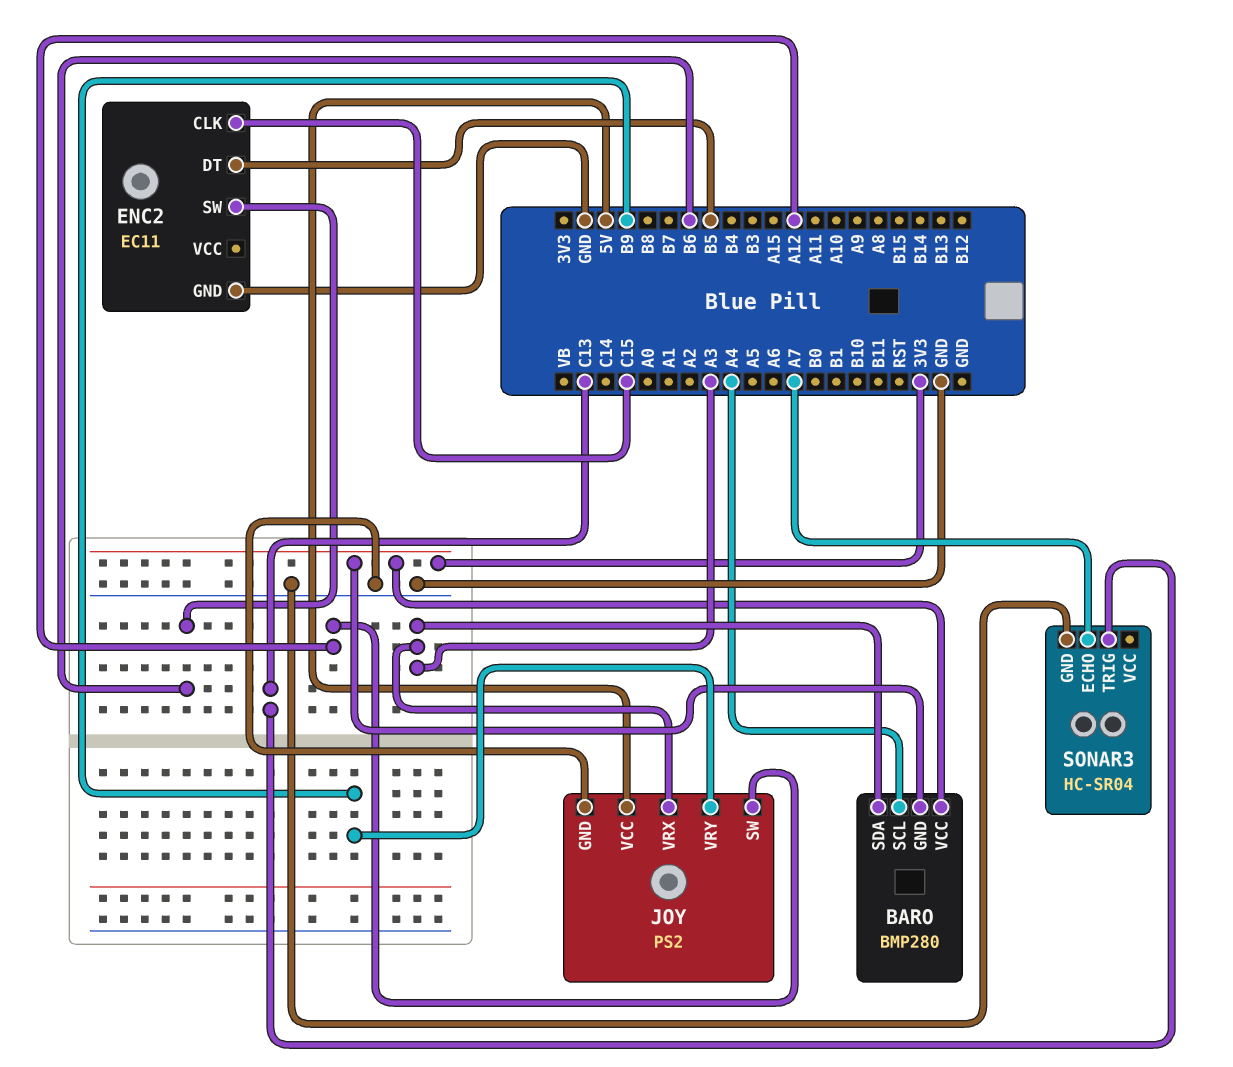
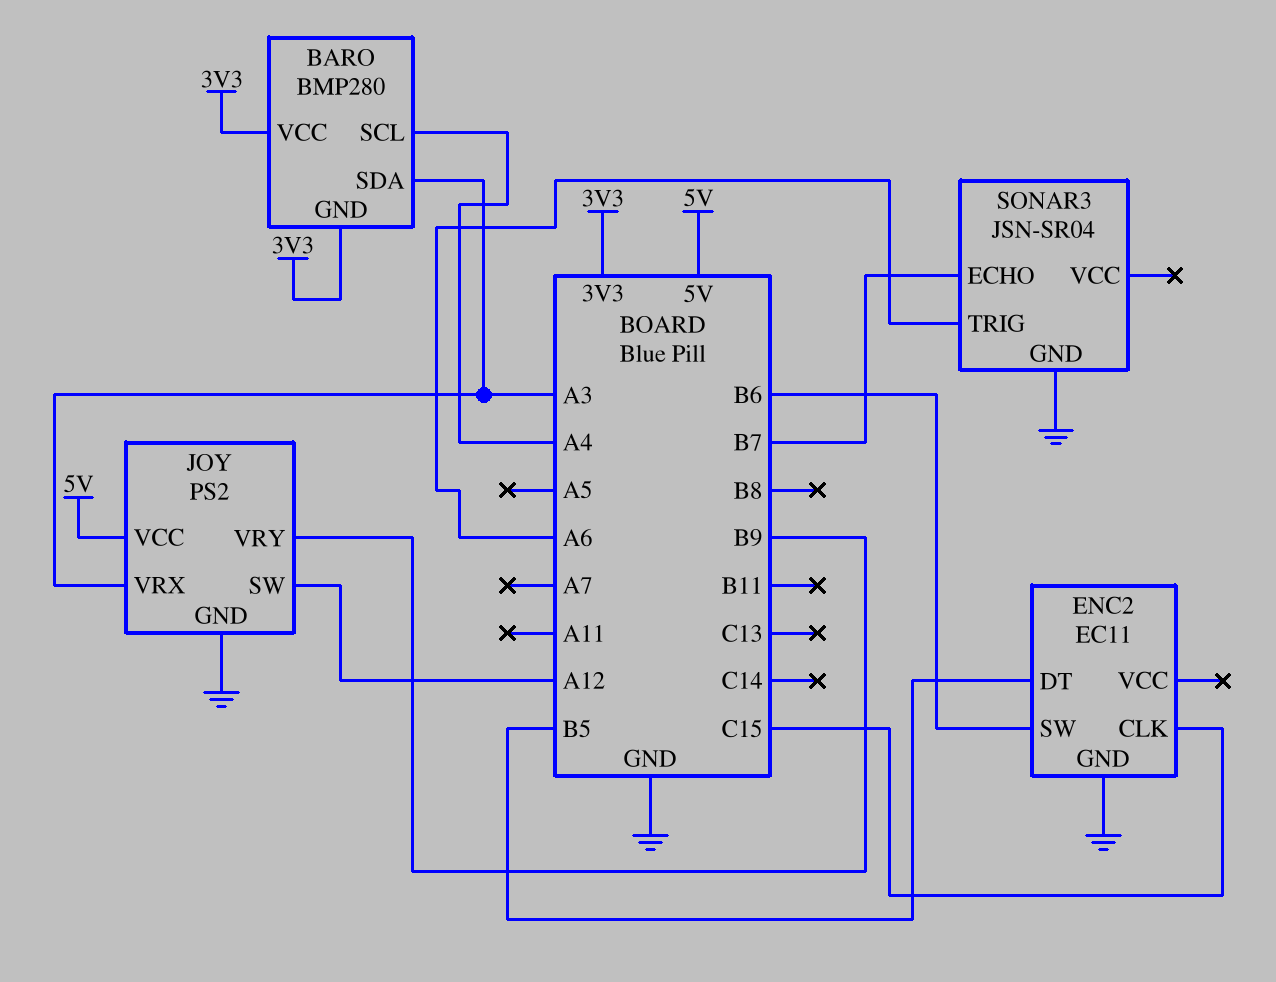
SONAR3: HC-SR04 -> JSN-SR04
SONAR3 pin ECHO: A7 -> B7
SONAR3 pin TRIG: C13 -> A6

